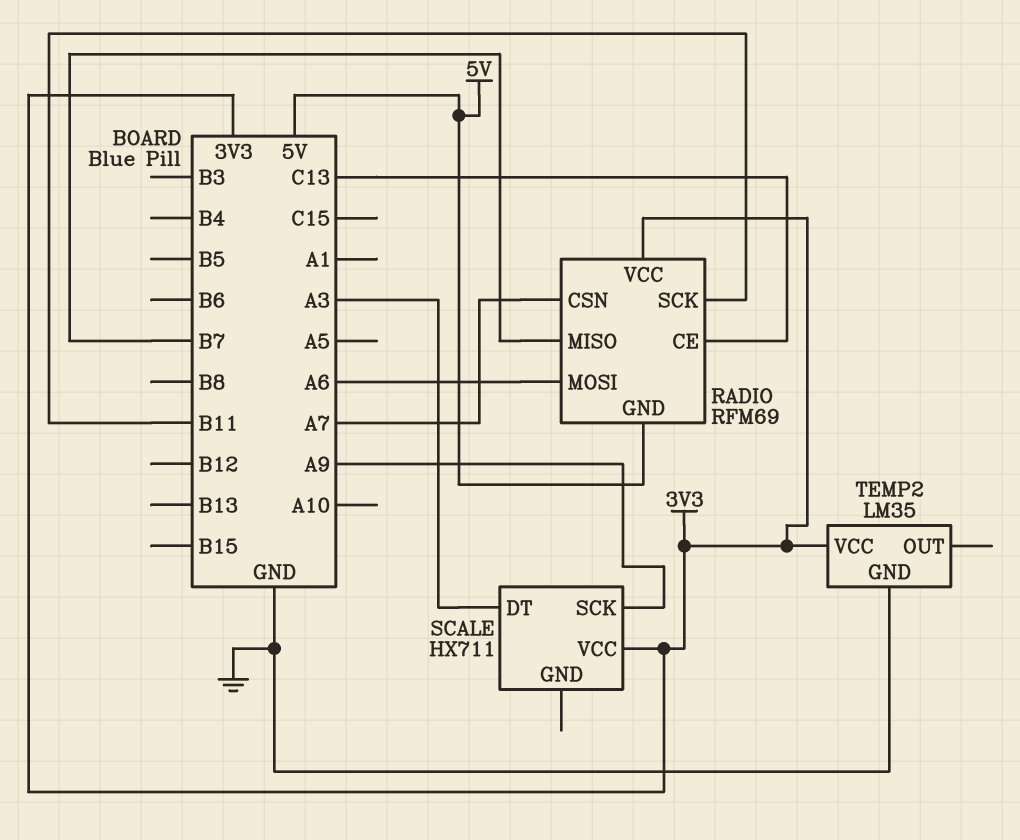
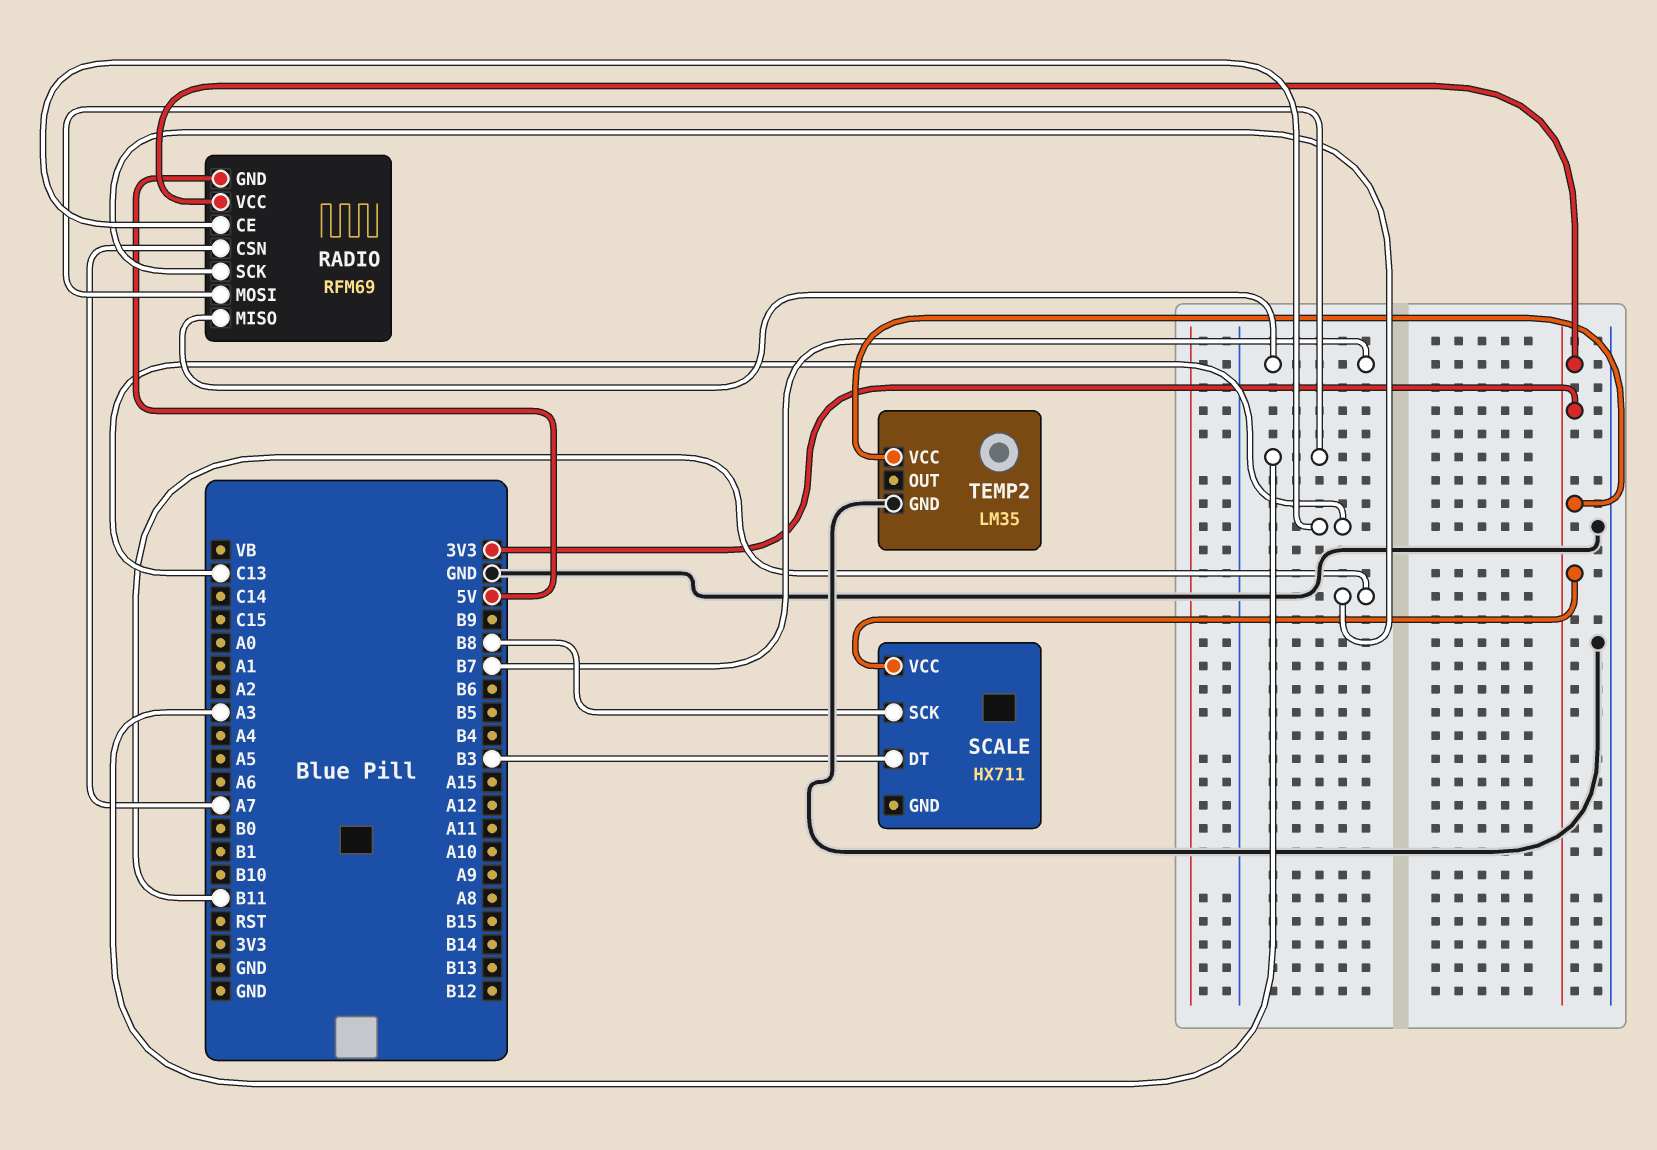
RADIO pin MOSI: A6 -> A3
SCALE pin DT: A3 -> B3
SCALE pin SCK: A9 -> B8

